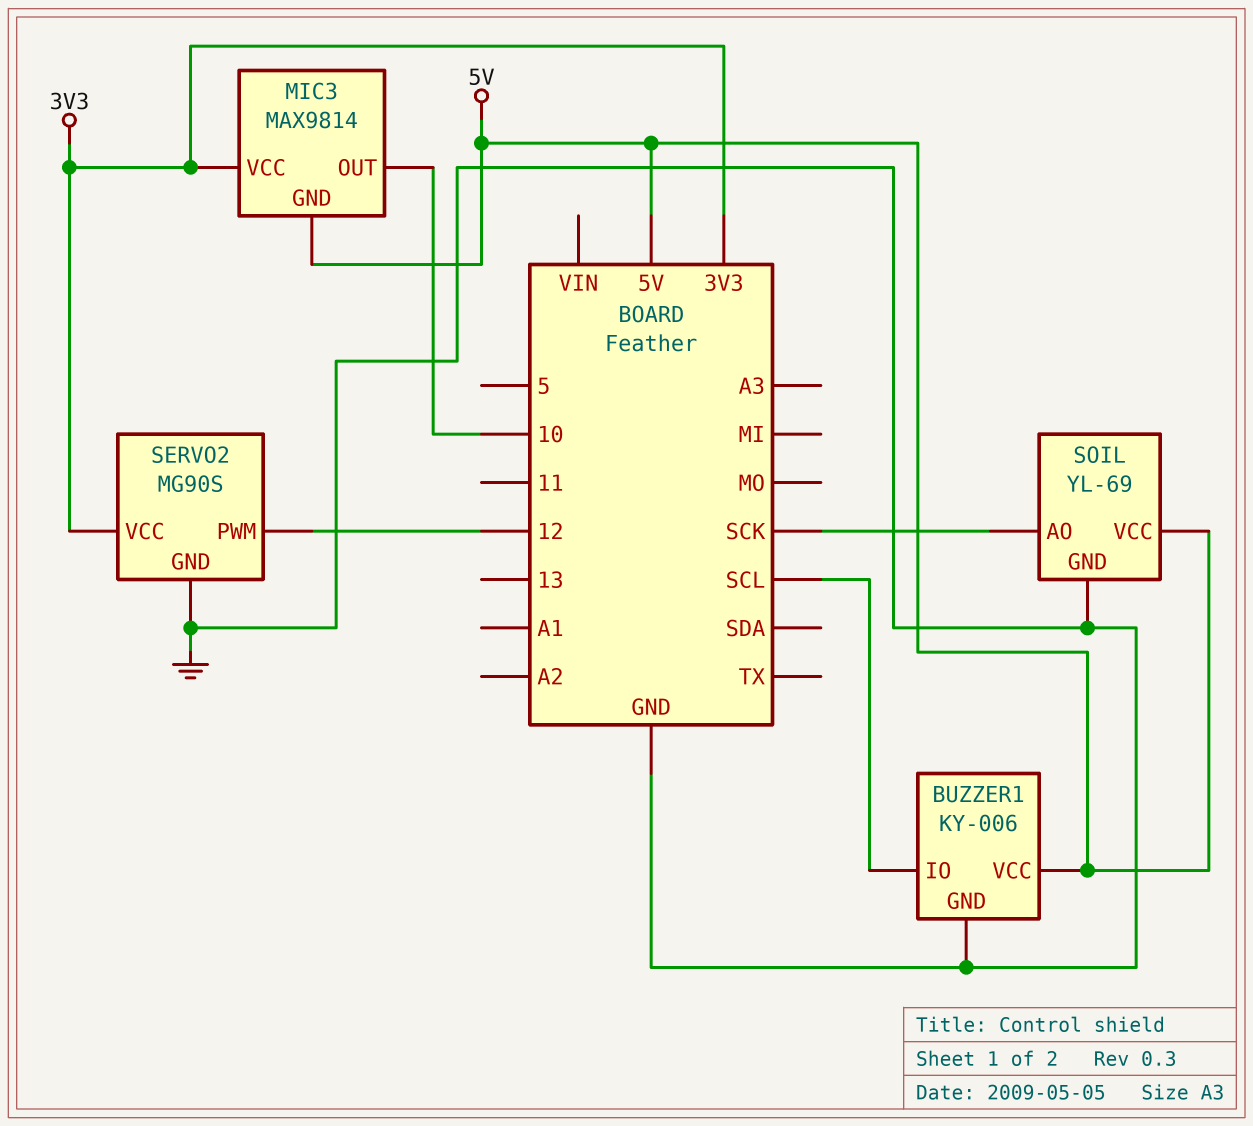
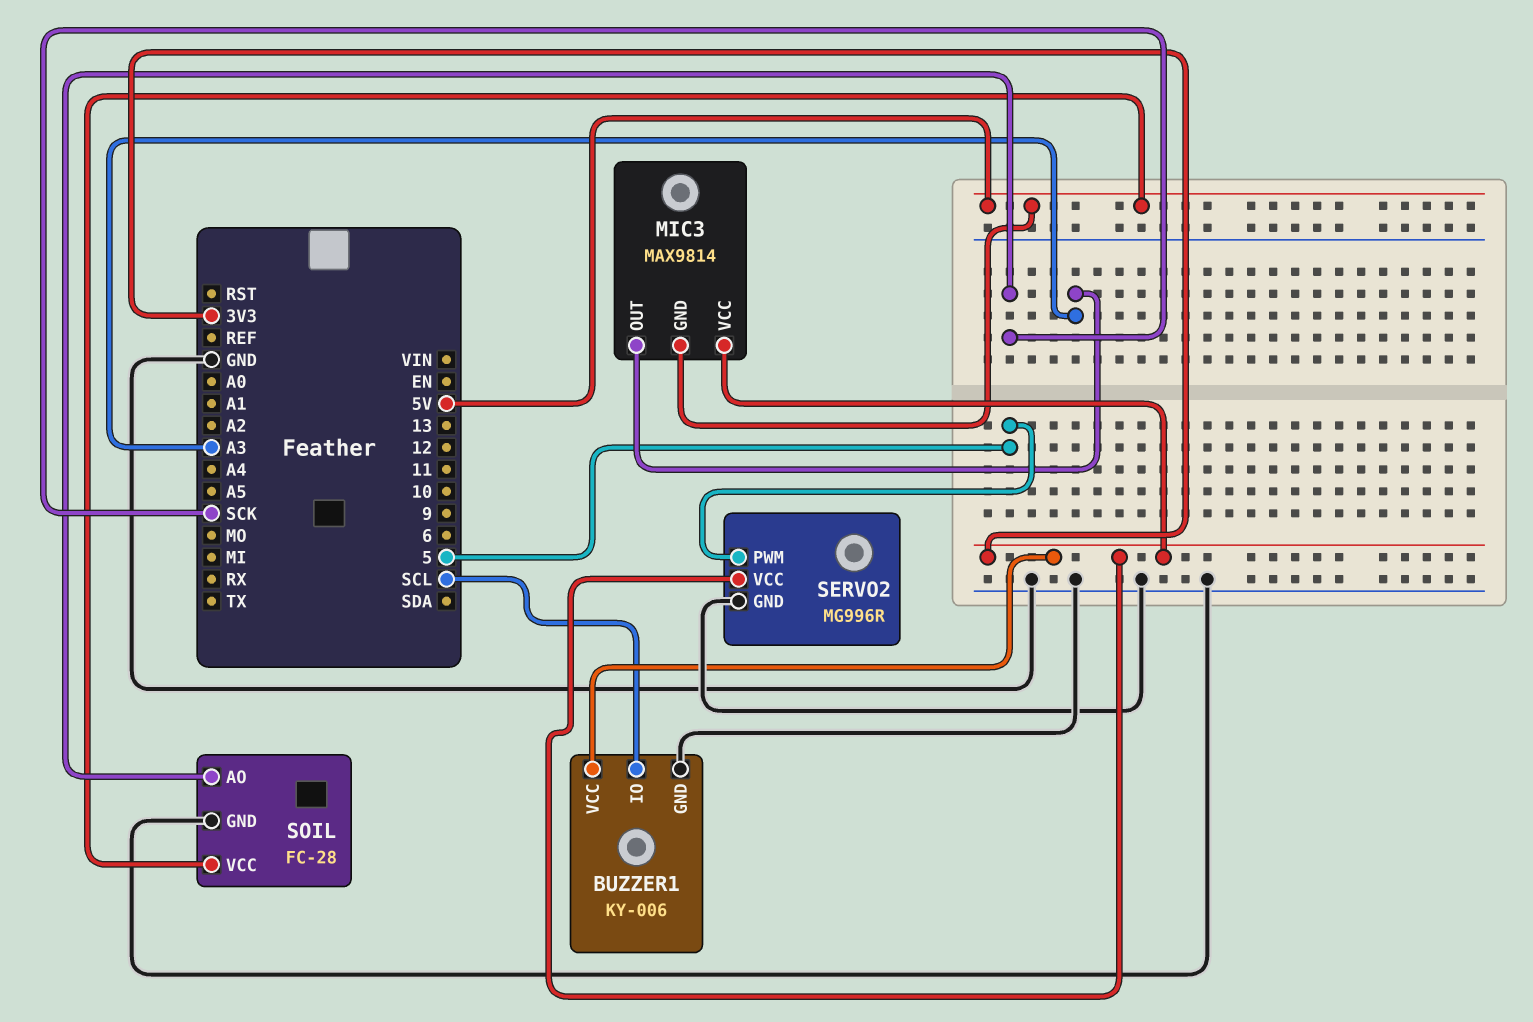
BUZZER1 pin VCC: 5V -> 3V3
MIC3 pin OUT: 10 -> A3
SERVO2: MG90S -> MG996R
SERVO2 pin PWM: 12 -> 5
SOIL: YL-69 -> FC-28

